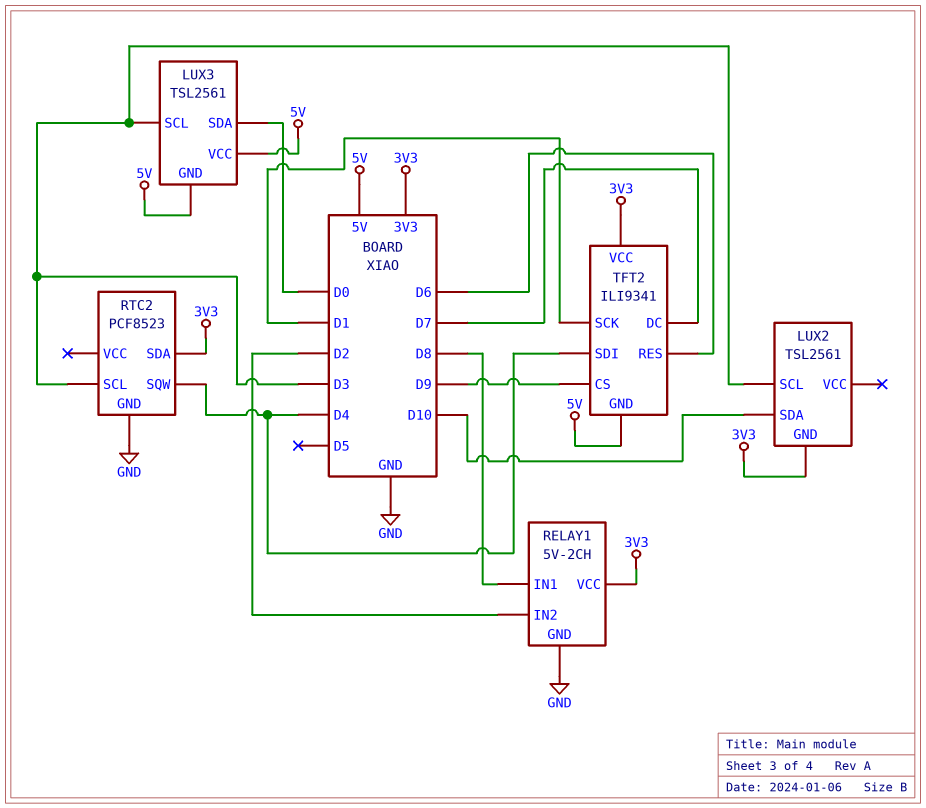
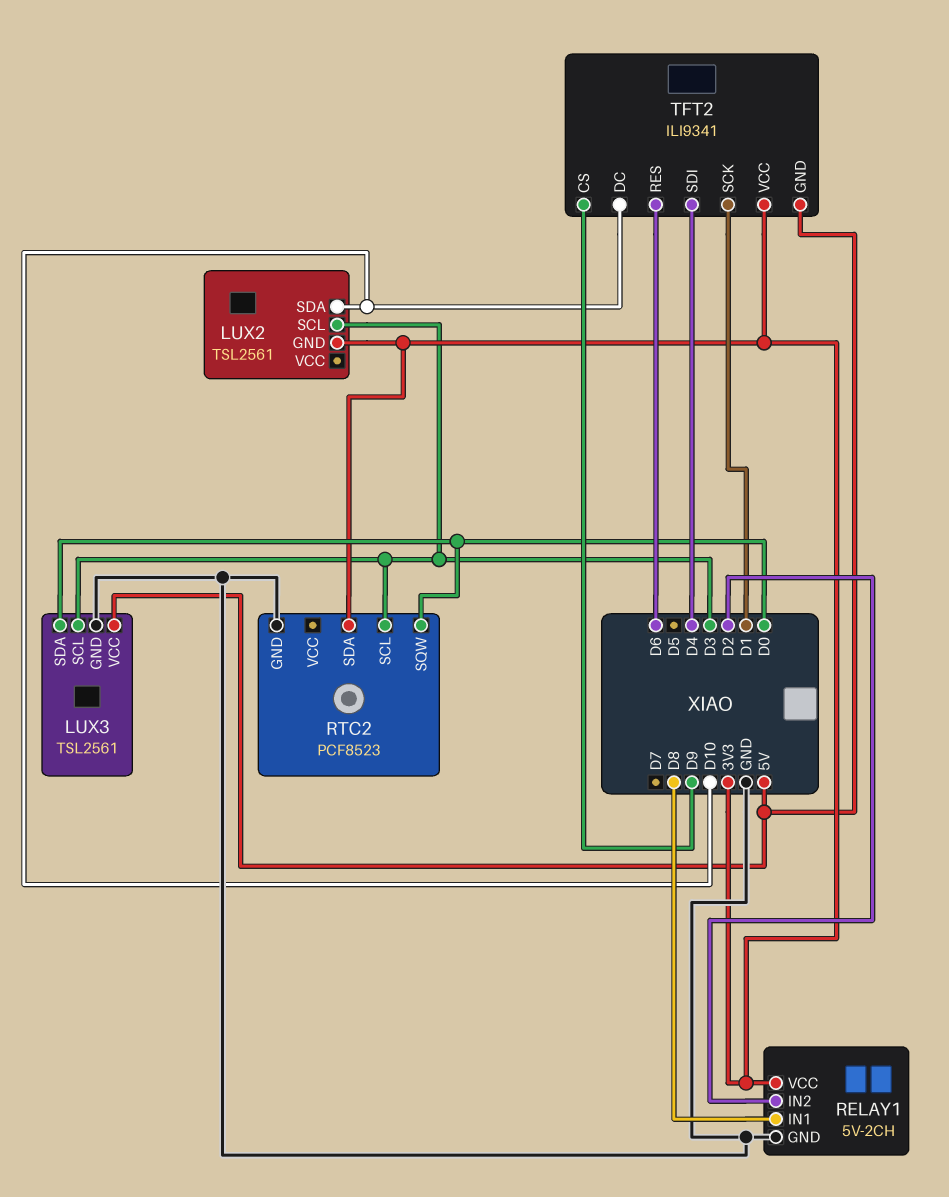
LUX3 pin GND: 5V -> GND
RTC2 pin SQW: D4 -> D0
TFT2 pin DC: D7 -> D10

